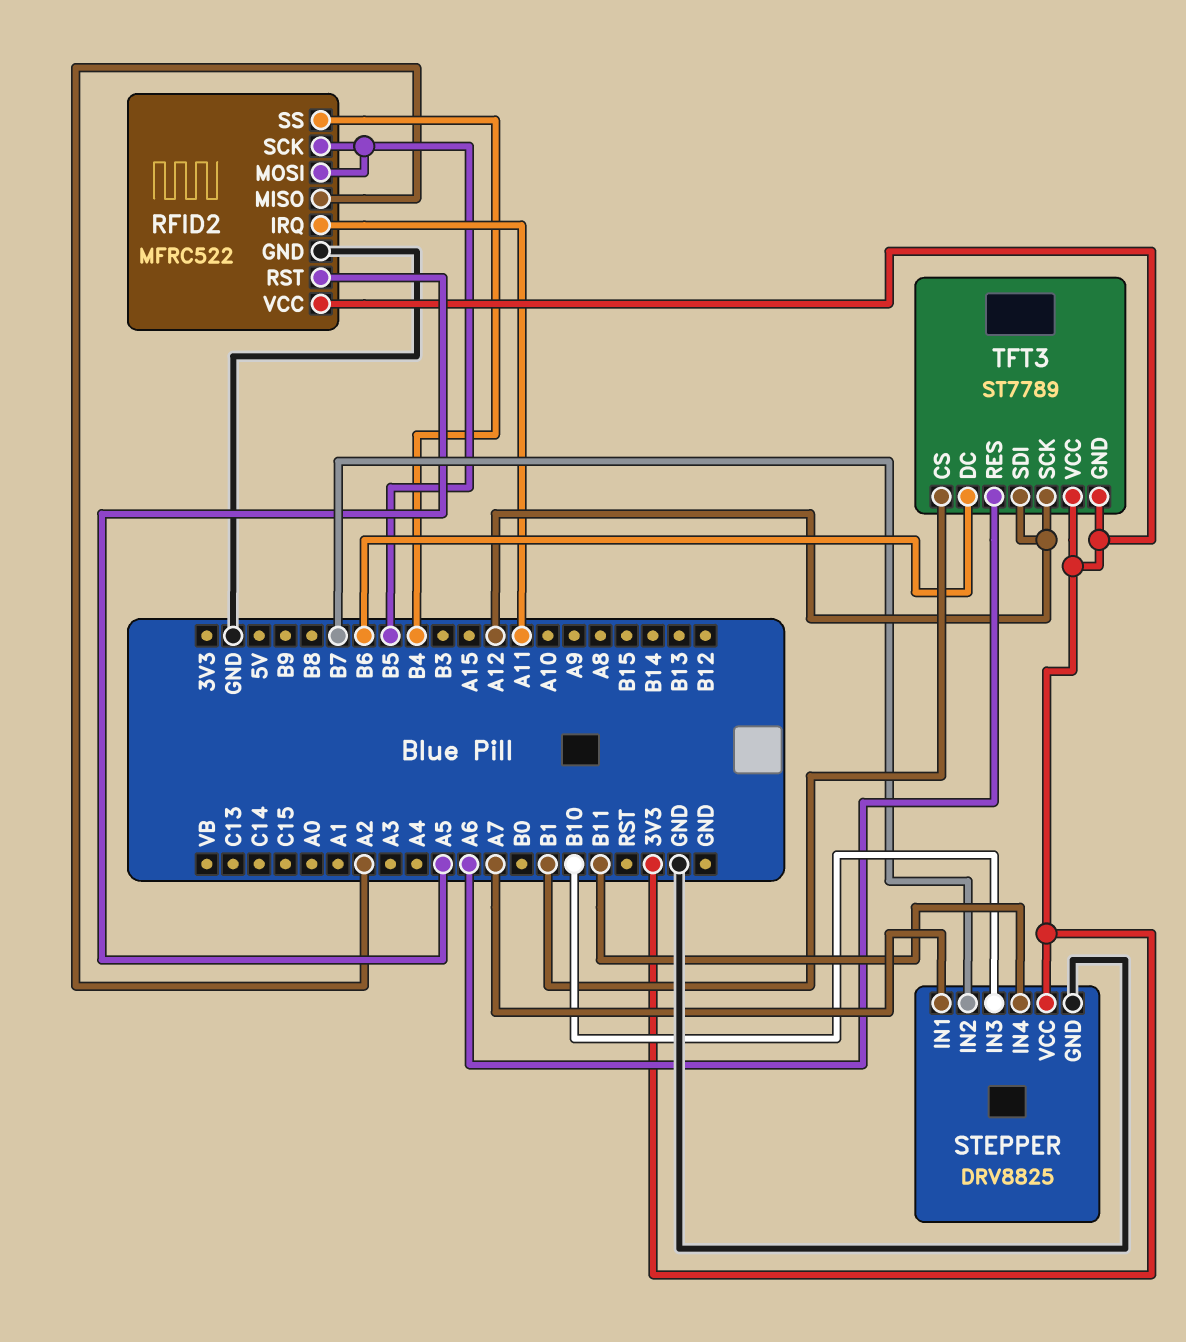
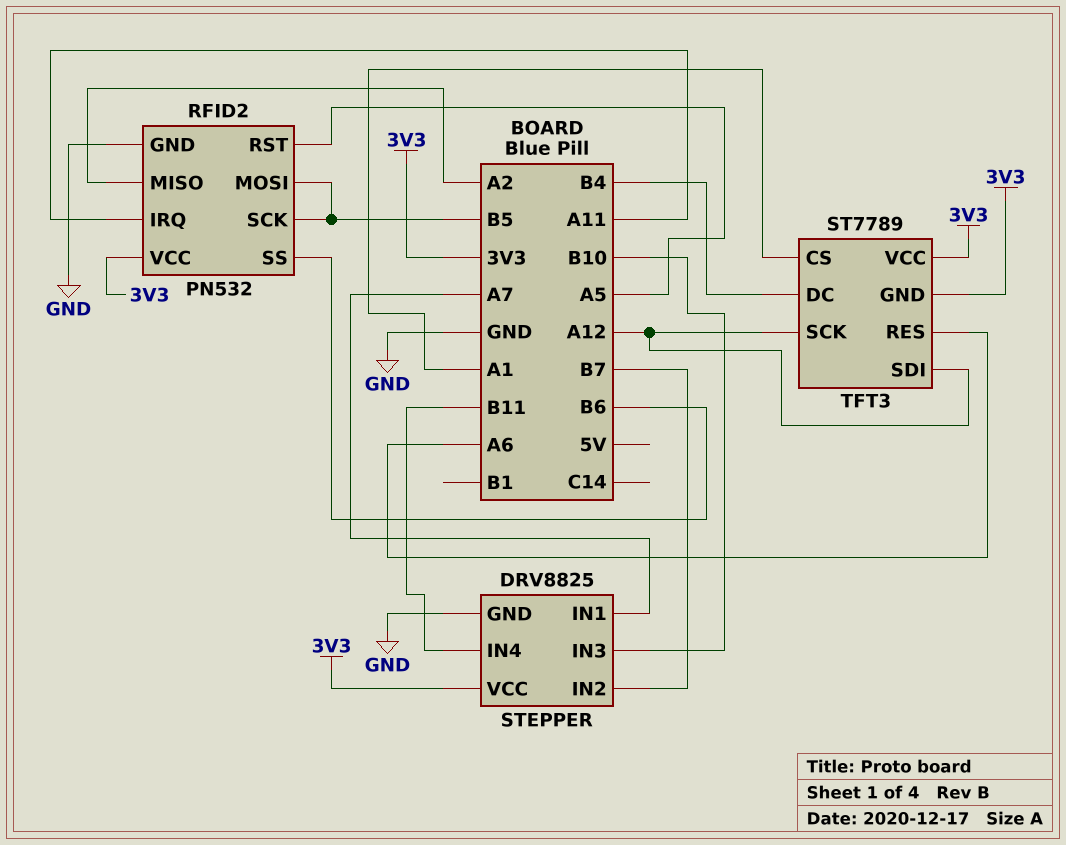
RFID2: MFRC522 -> PN532
RFID2 pin SS: B4 -> B6
TFT3 pin CS: B1 -> A1
TFT3 pin DC: B6 -> B4

